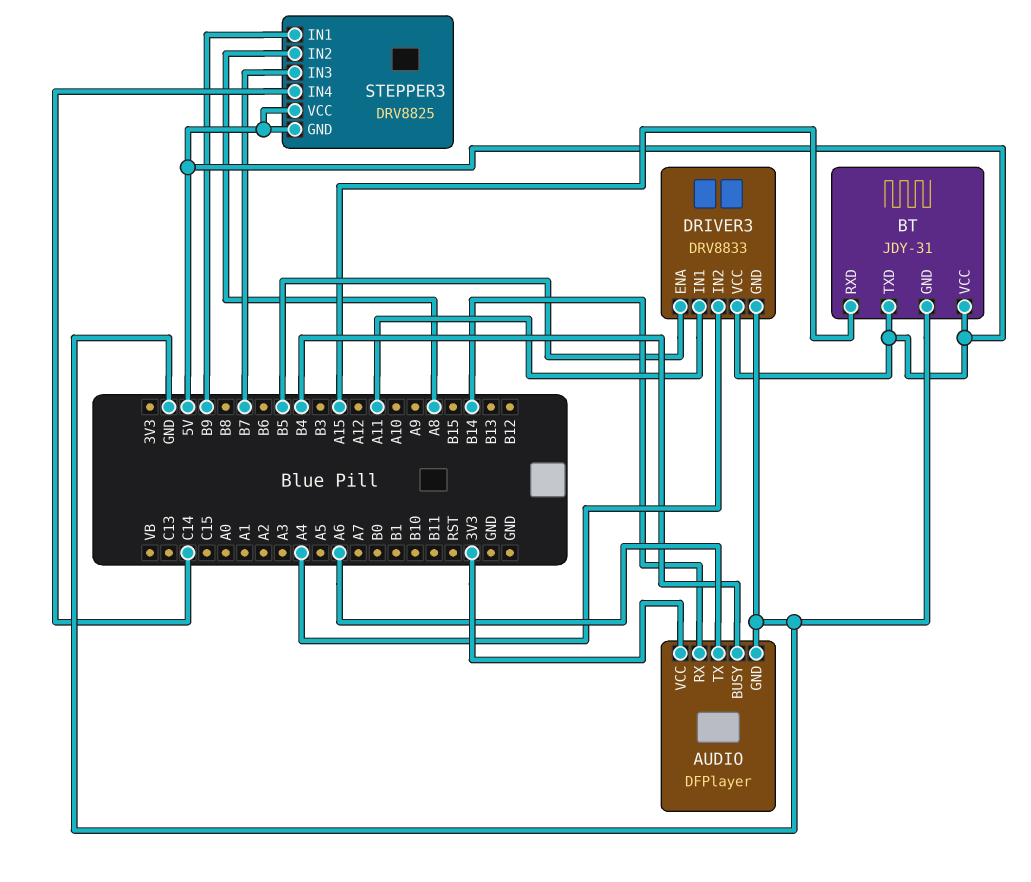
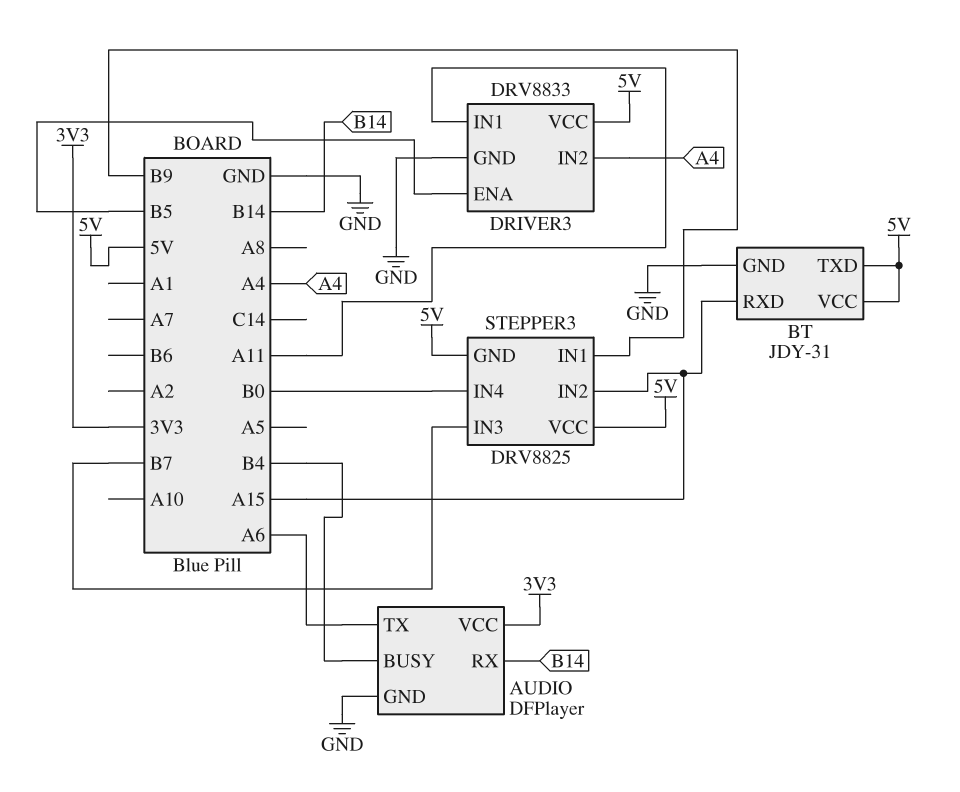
STEPPER3 pin IN2: A8 -> A15
STEPPER3 pin IN4: C14 -> B0

